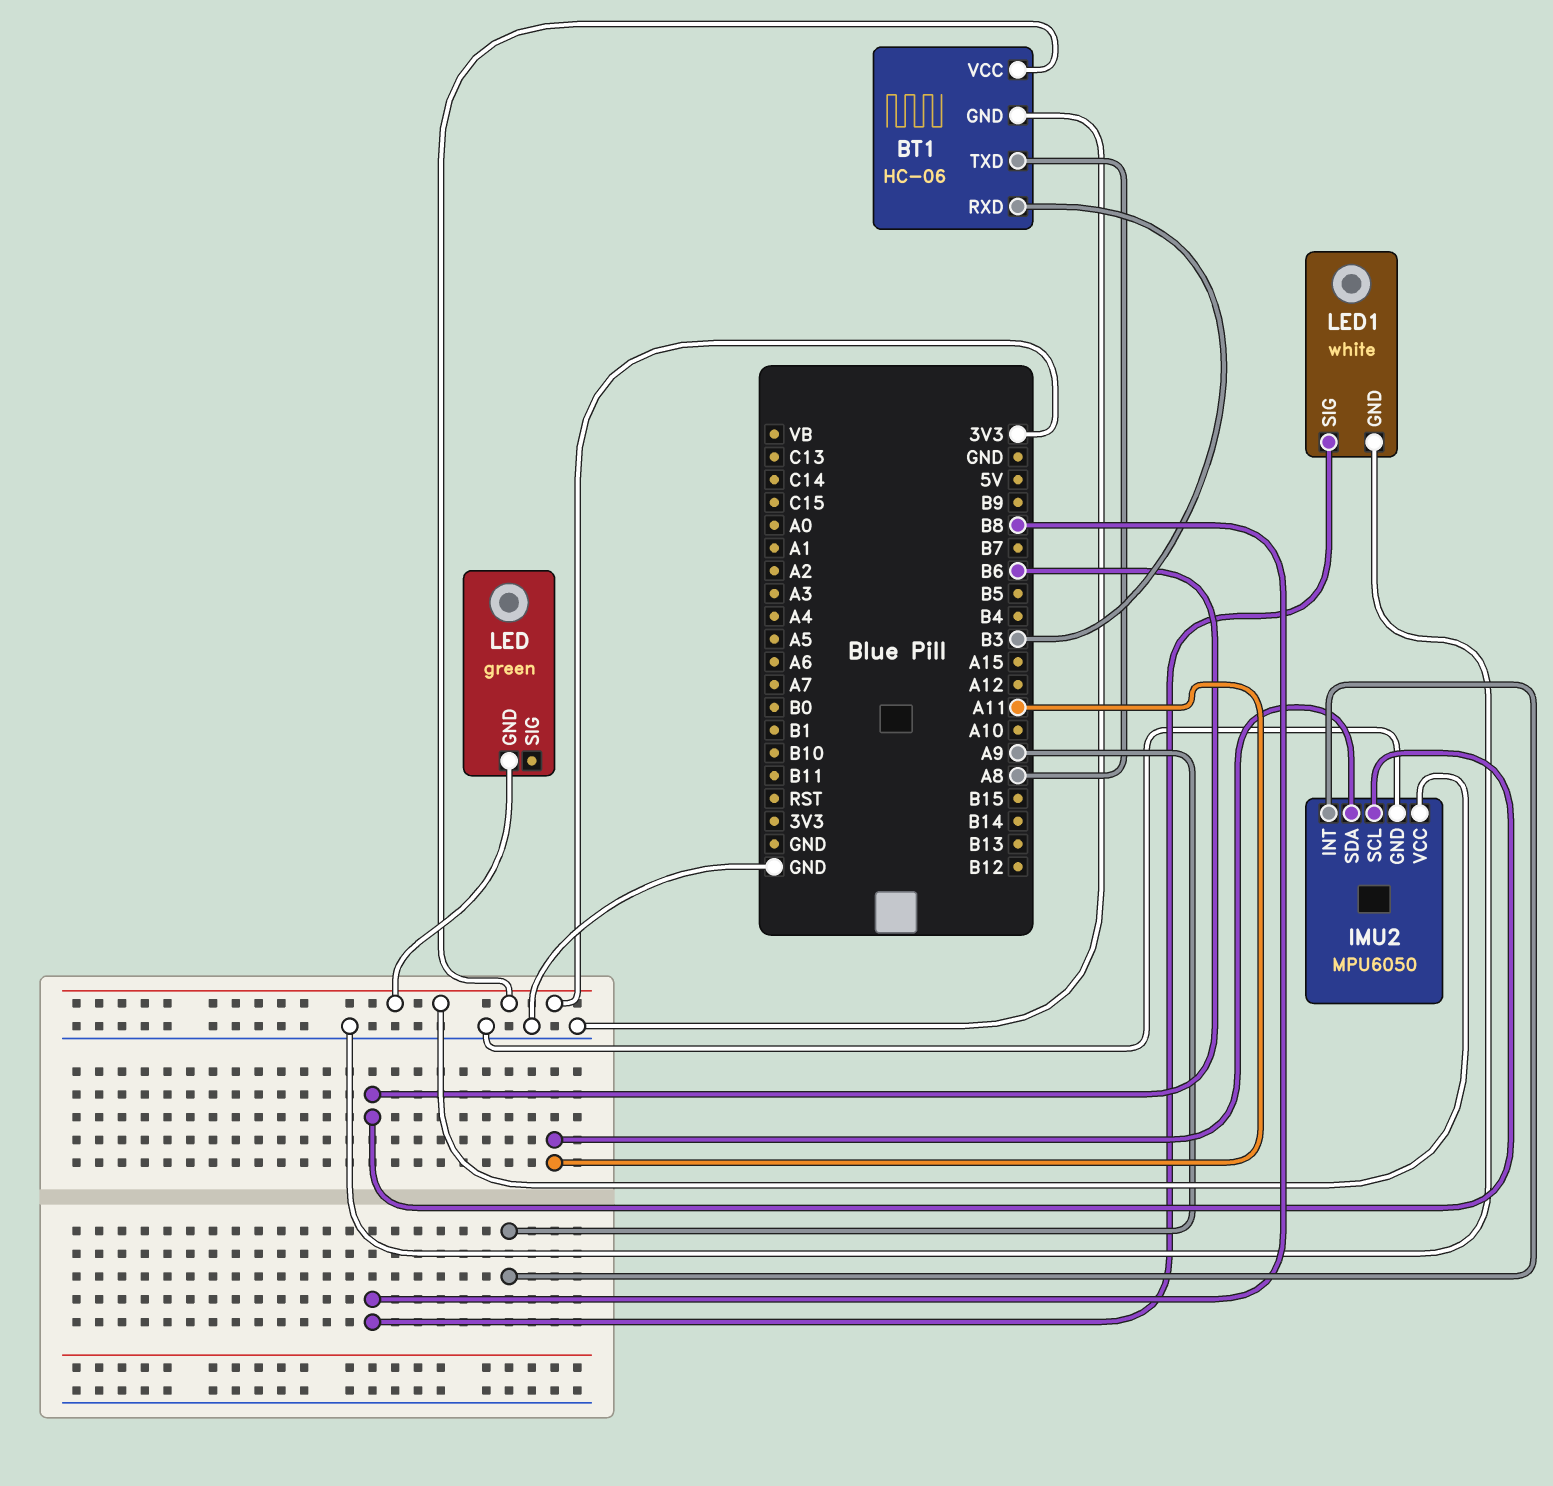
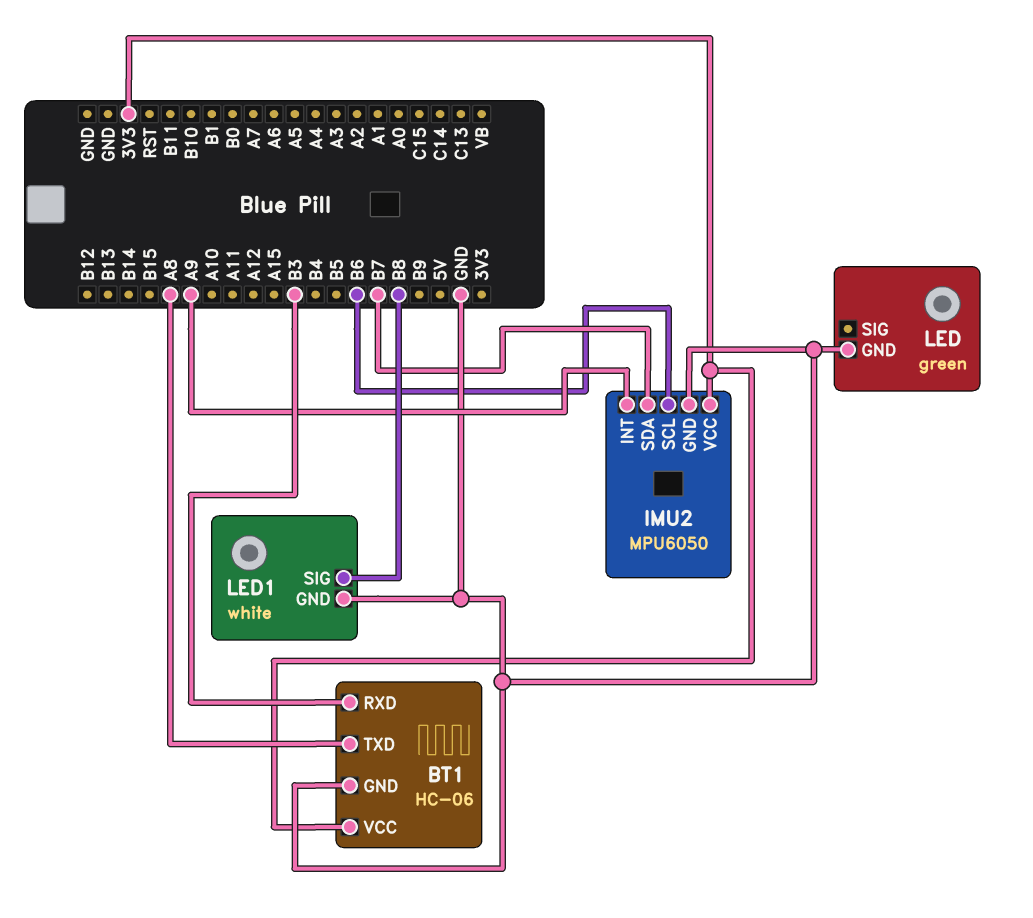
IMU2 pin SDA: A11 -> B7
LED pin GND: 3V3 -> GND

